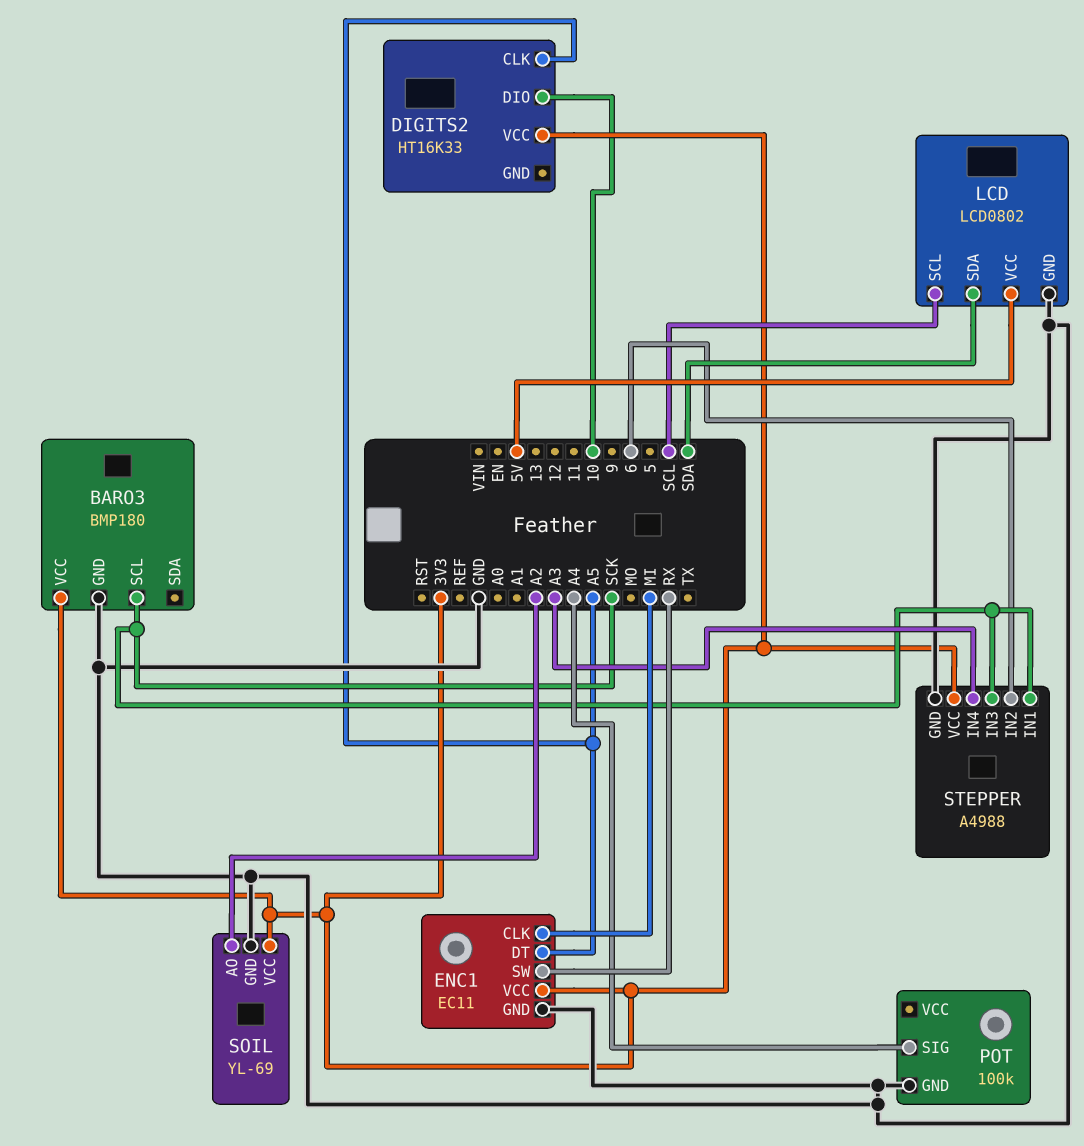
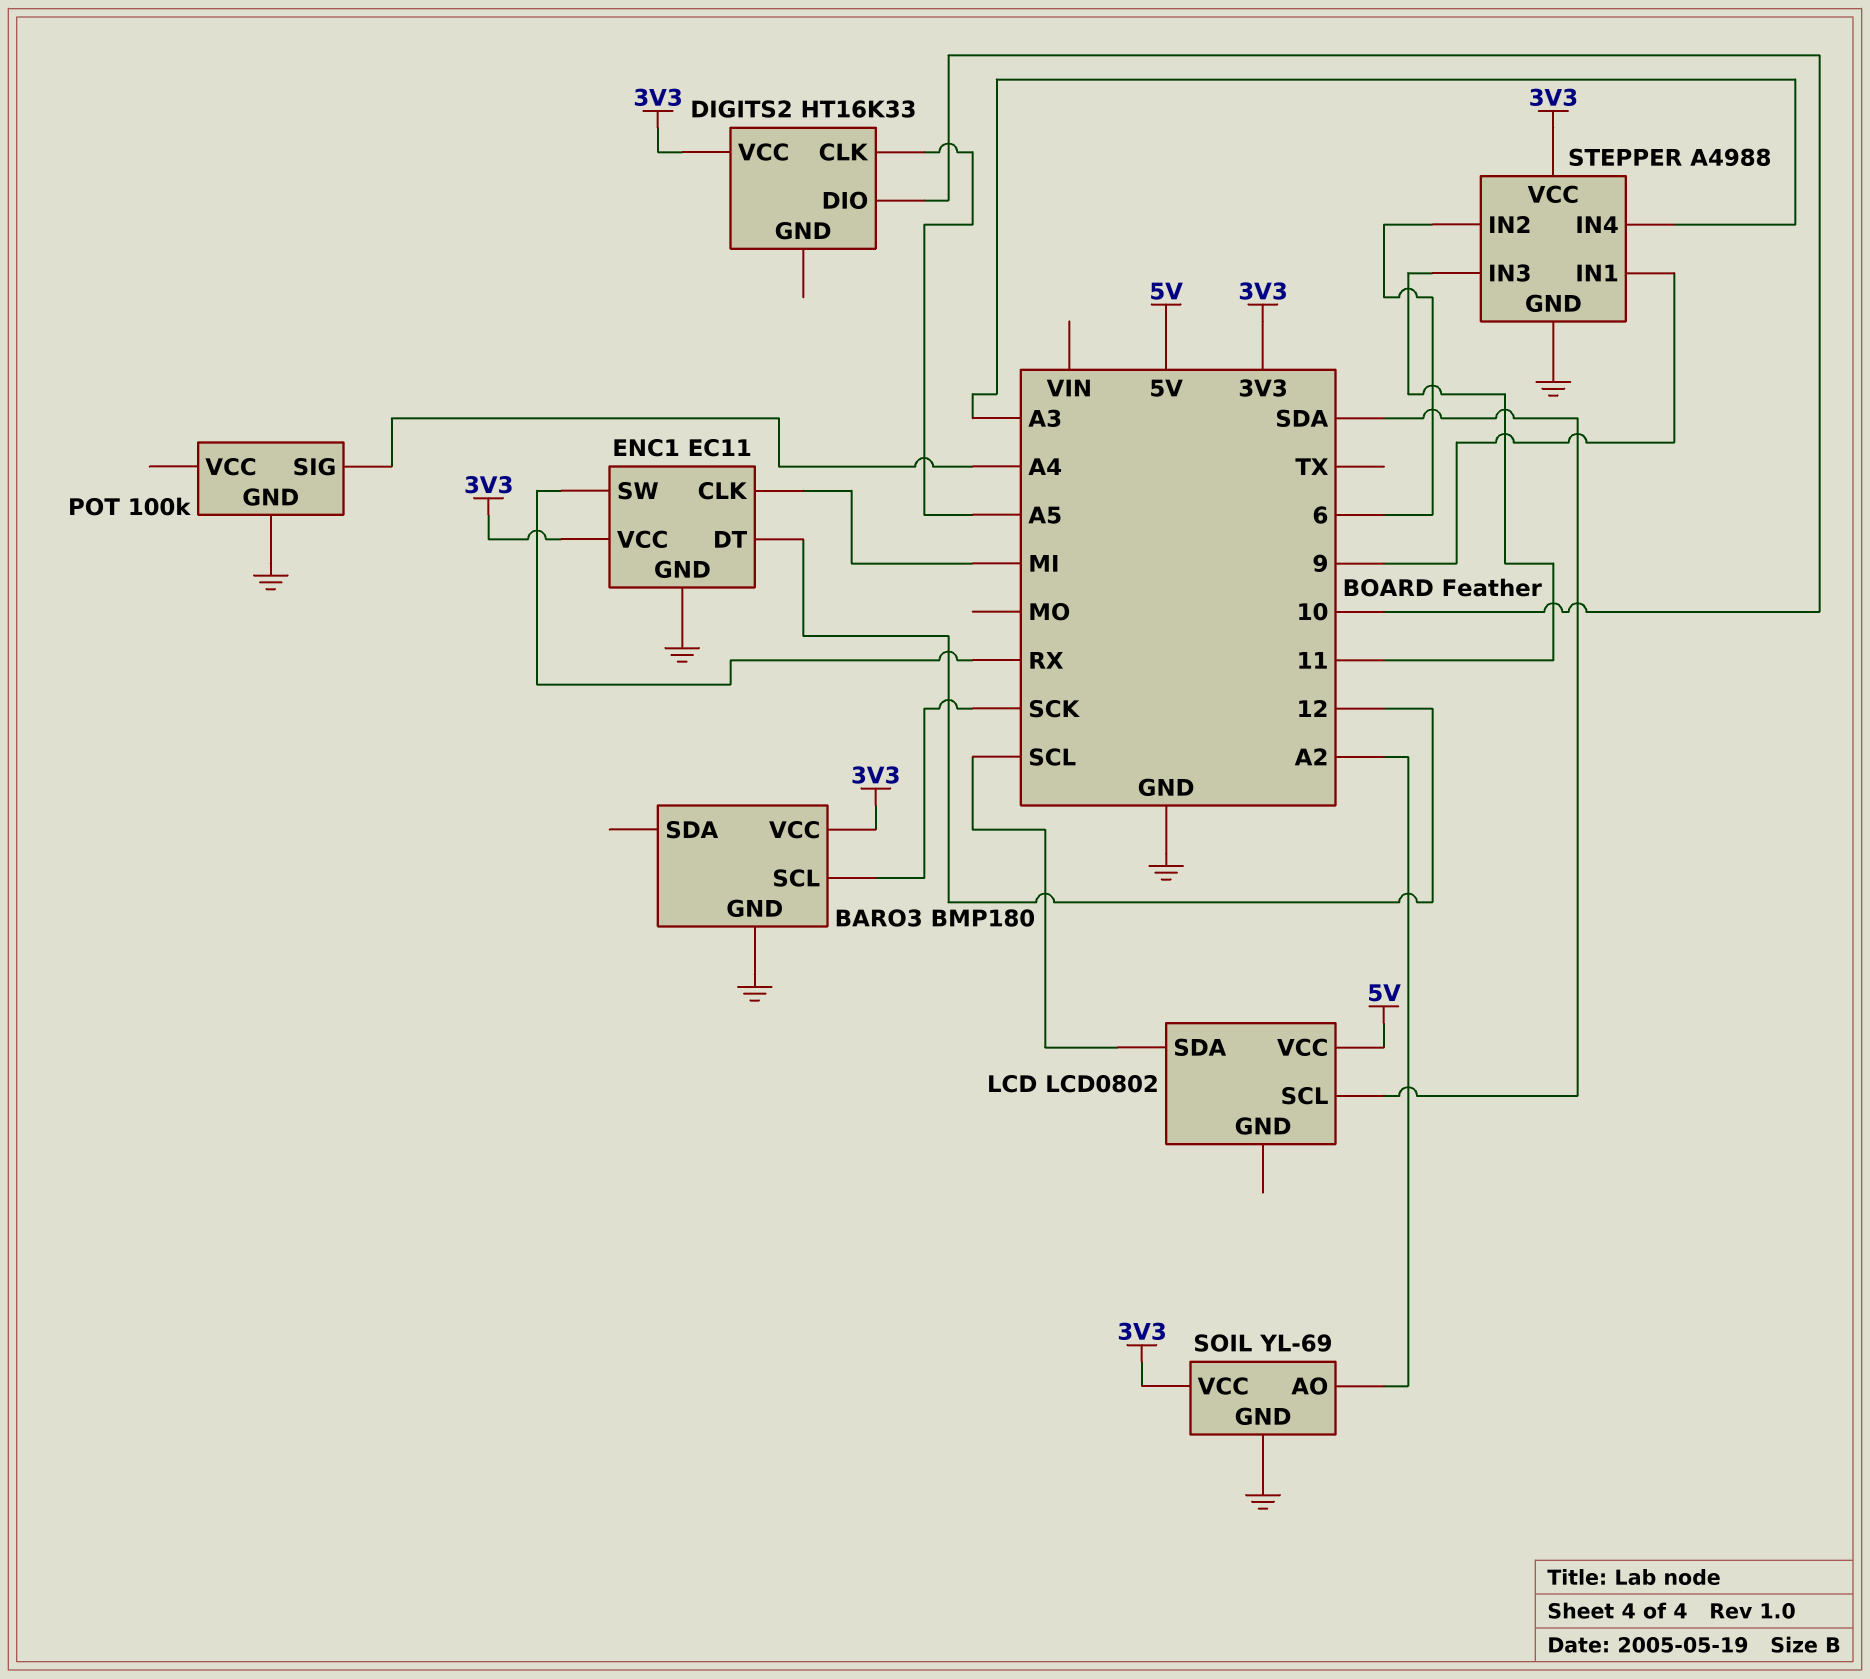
ENC1 pin DT: A5 -> 12
LCD pin GND: GND -> none
LCD pin SCL: SCL -> SDA
LCD pin SDA: SDA -> SCL
STEPPER pin IN1: SCK -> 9
STEPPER pin IN3: SCK -> 11

